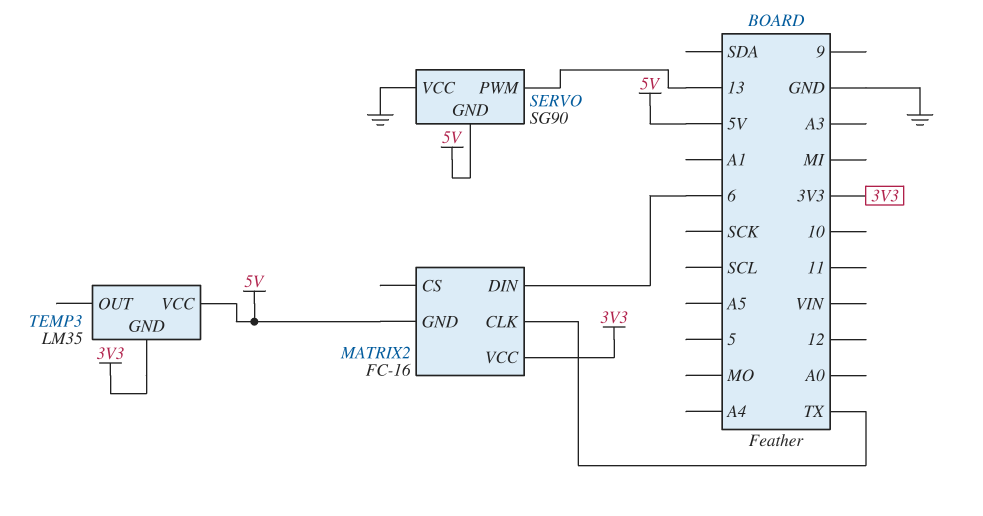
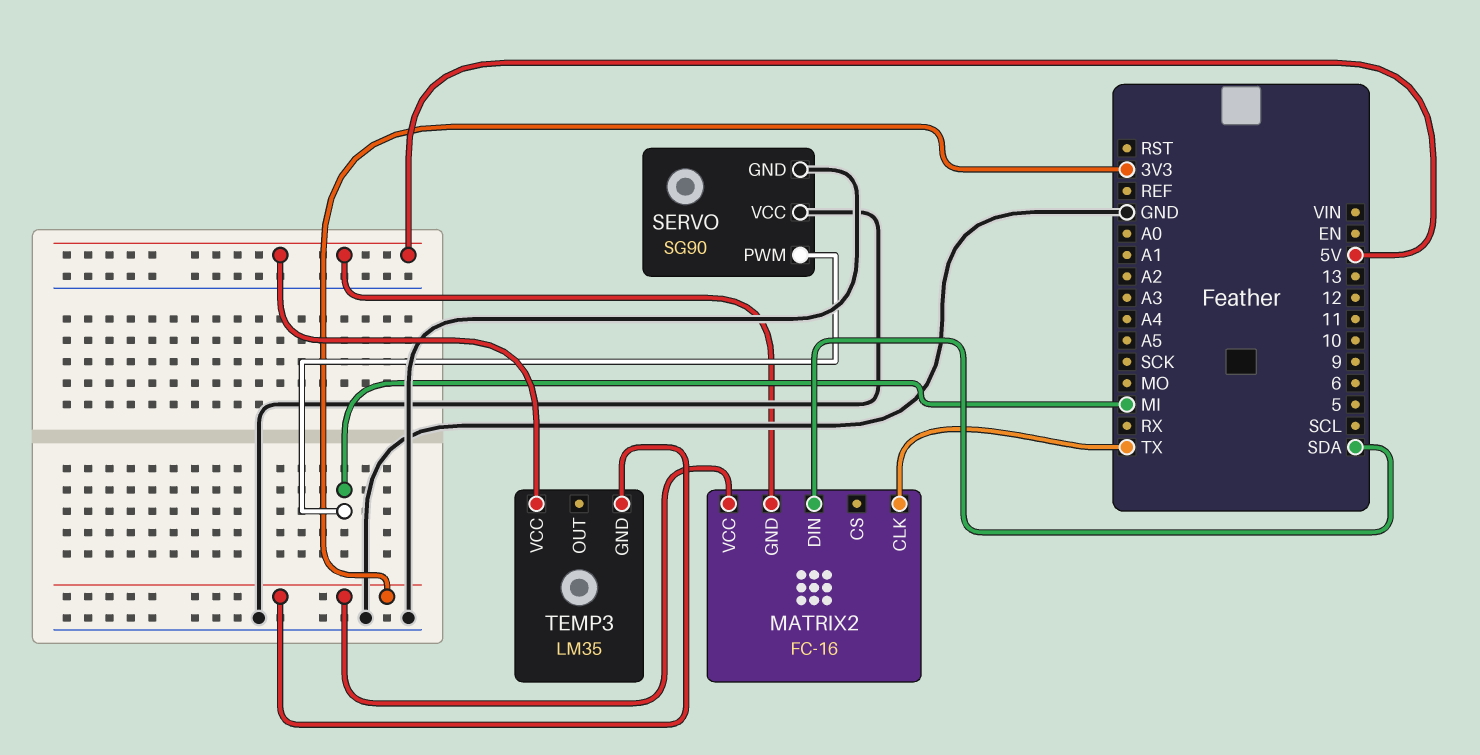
MATRIX2 pin DIN: 6 -> SDA
SERVO pin GND: 5V -> GND
SERVO pin PWM: 13 -> MI

